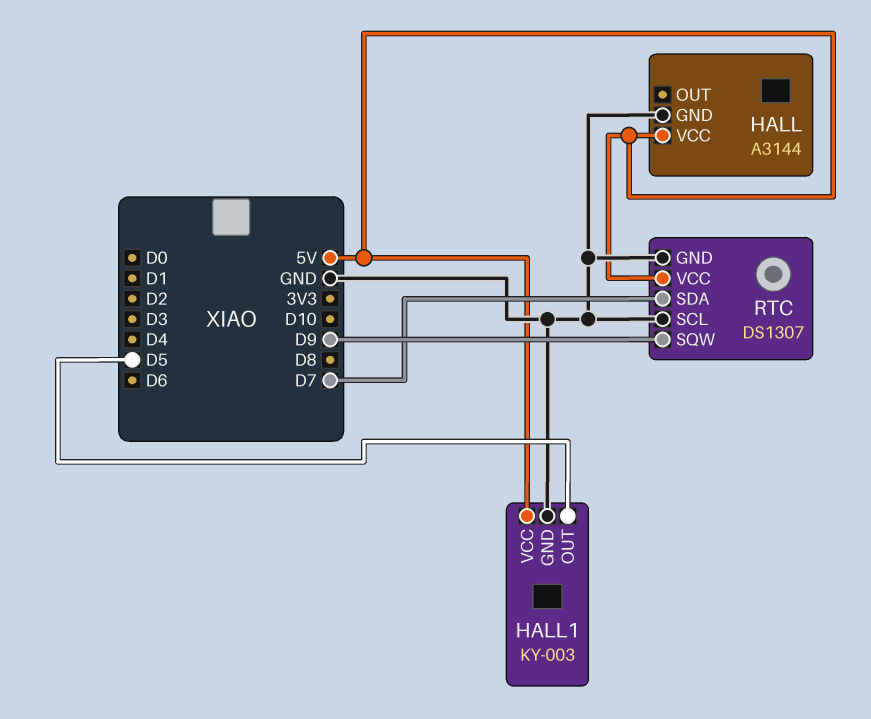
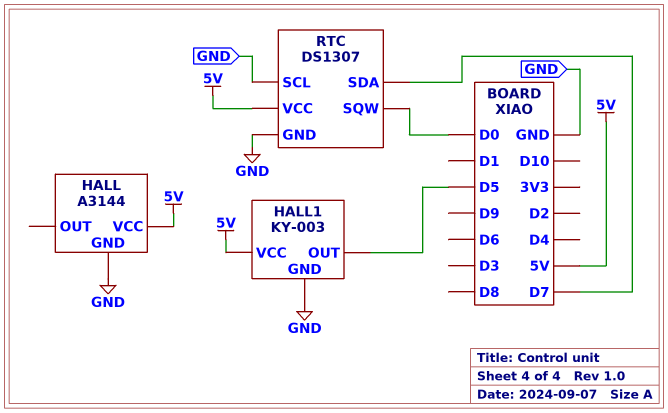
RTC pin SQW: D9 -> D0

